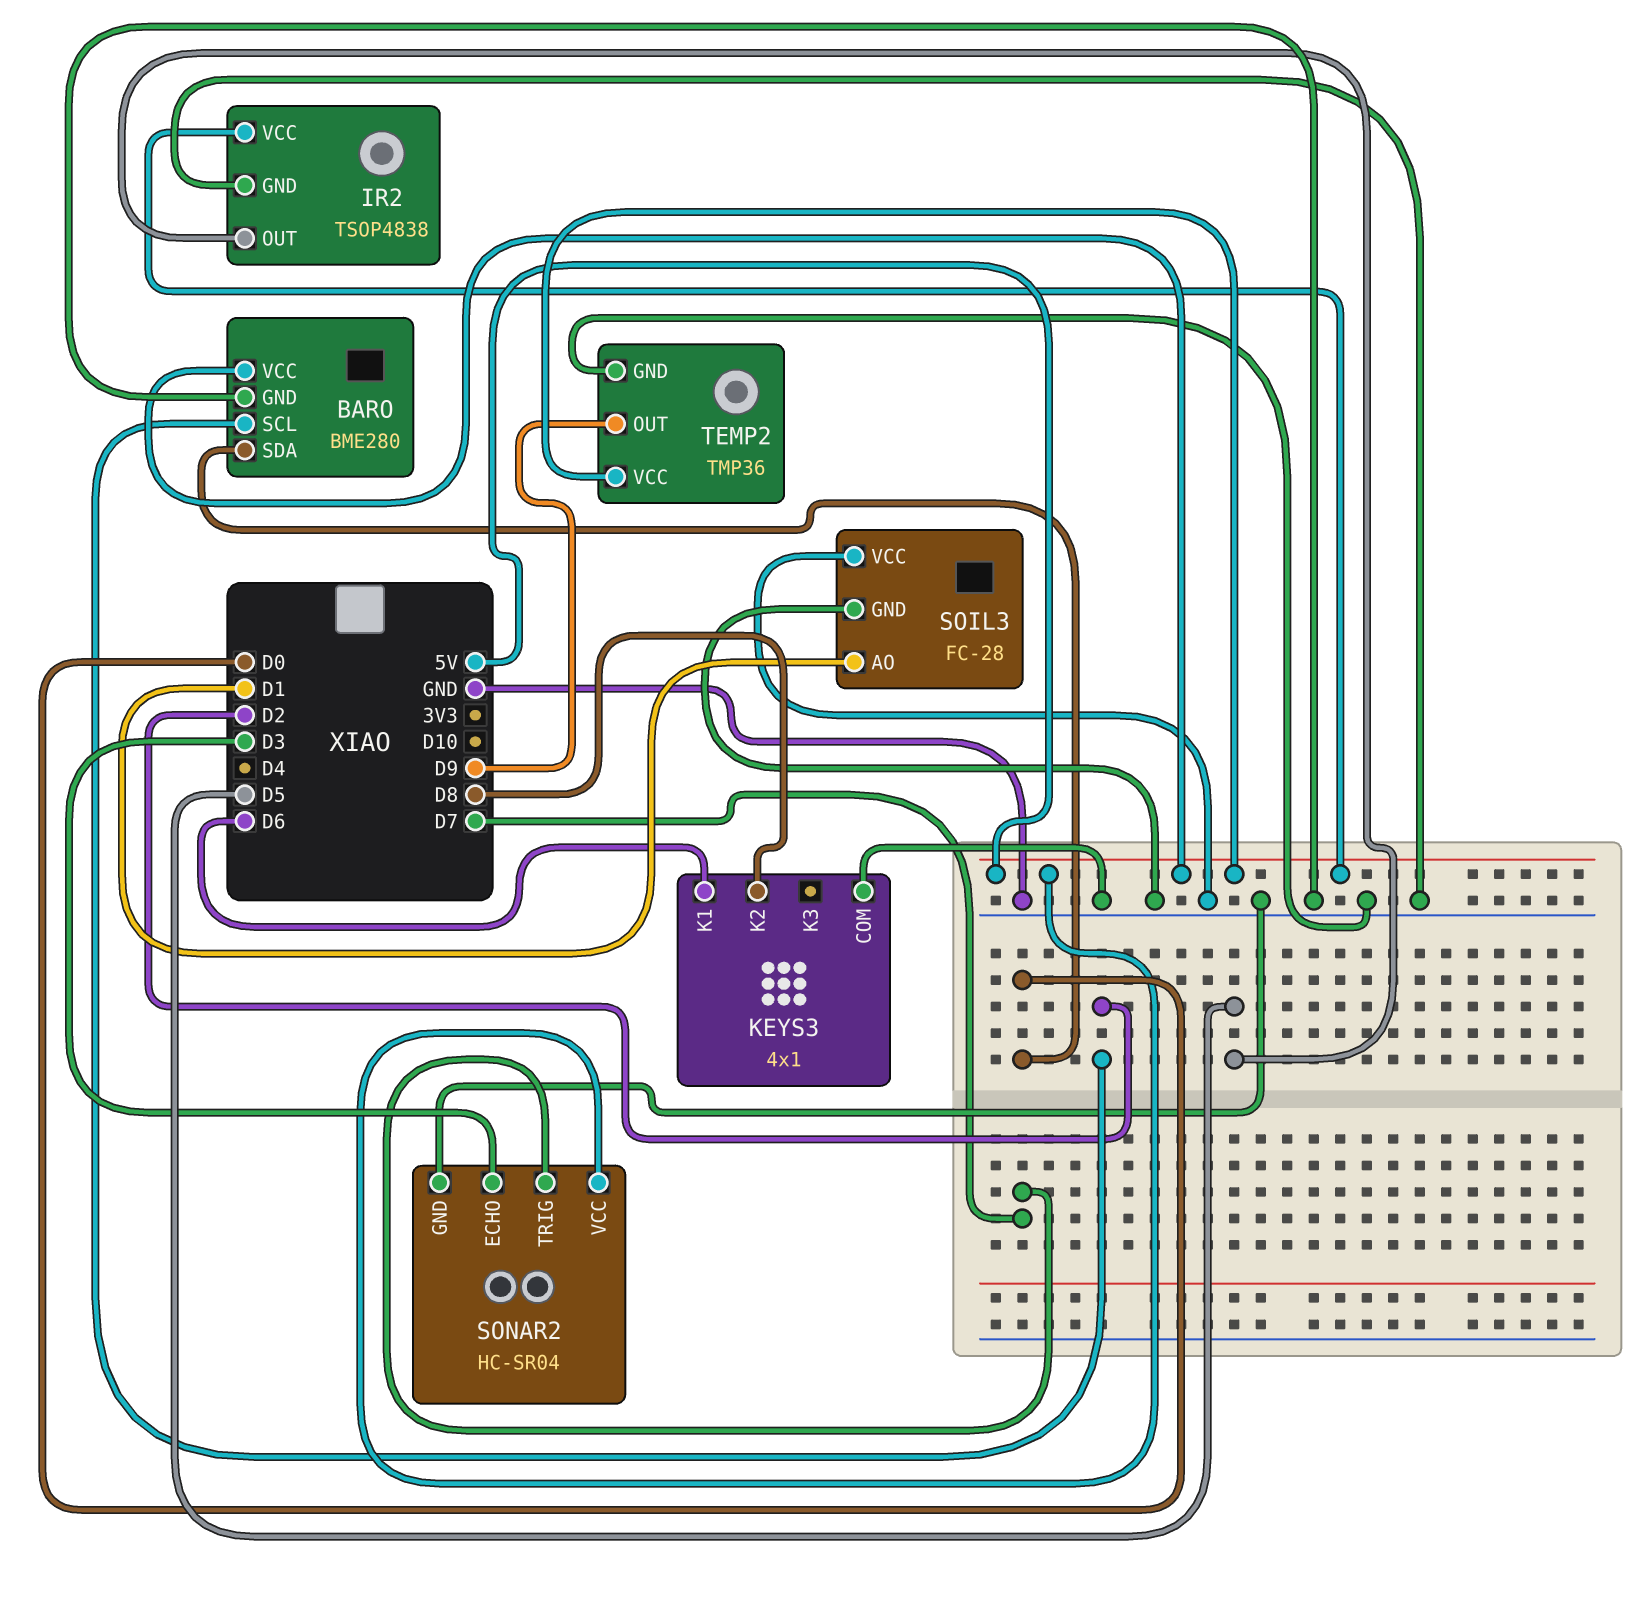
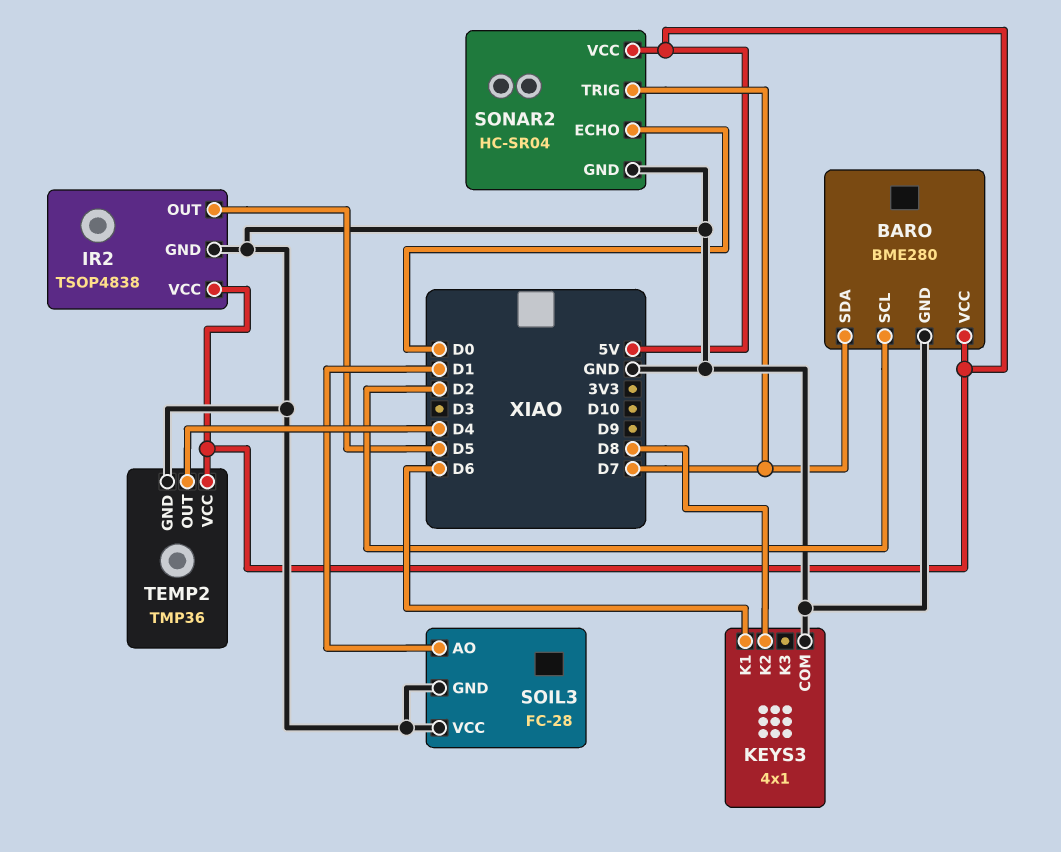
BARO pin SDA: D0 -> D7
SONAR2 pin ECHO: D3 -> D0
TEMP2 pin OUT: D9 -> D4

